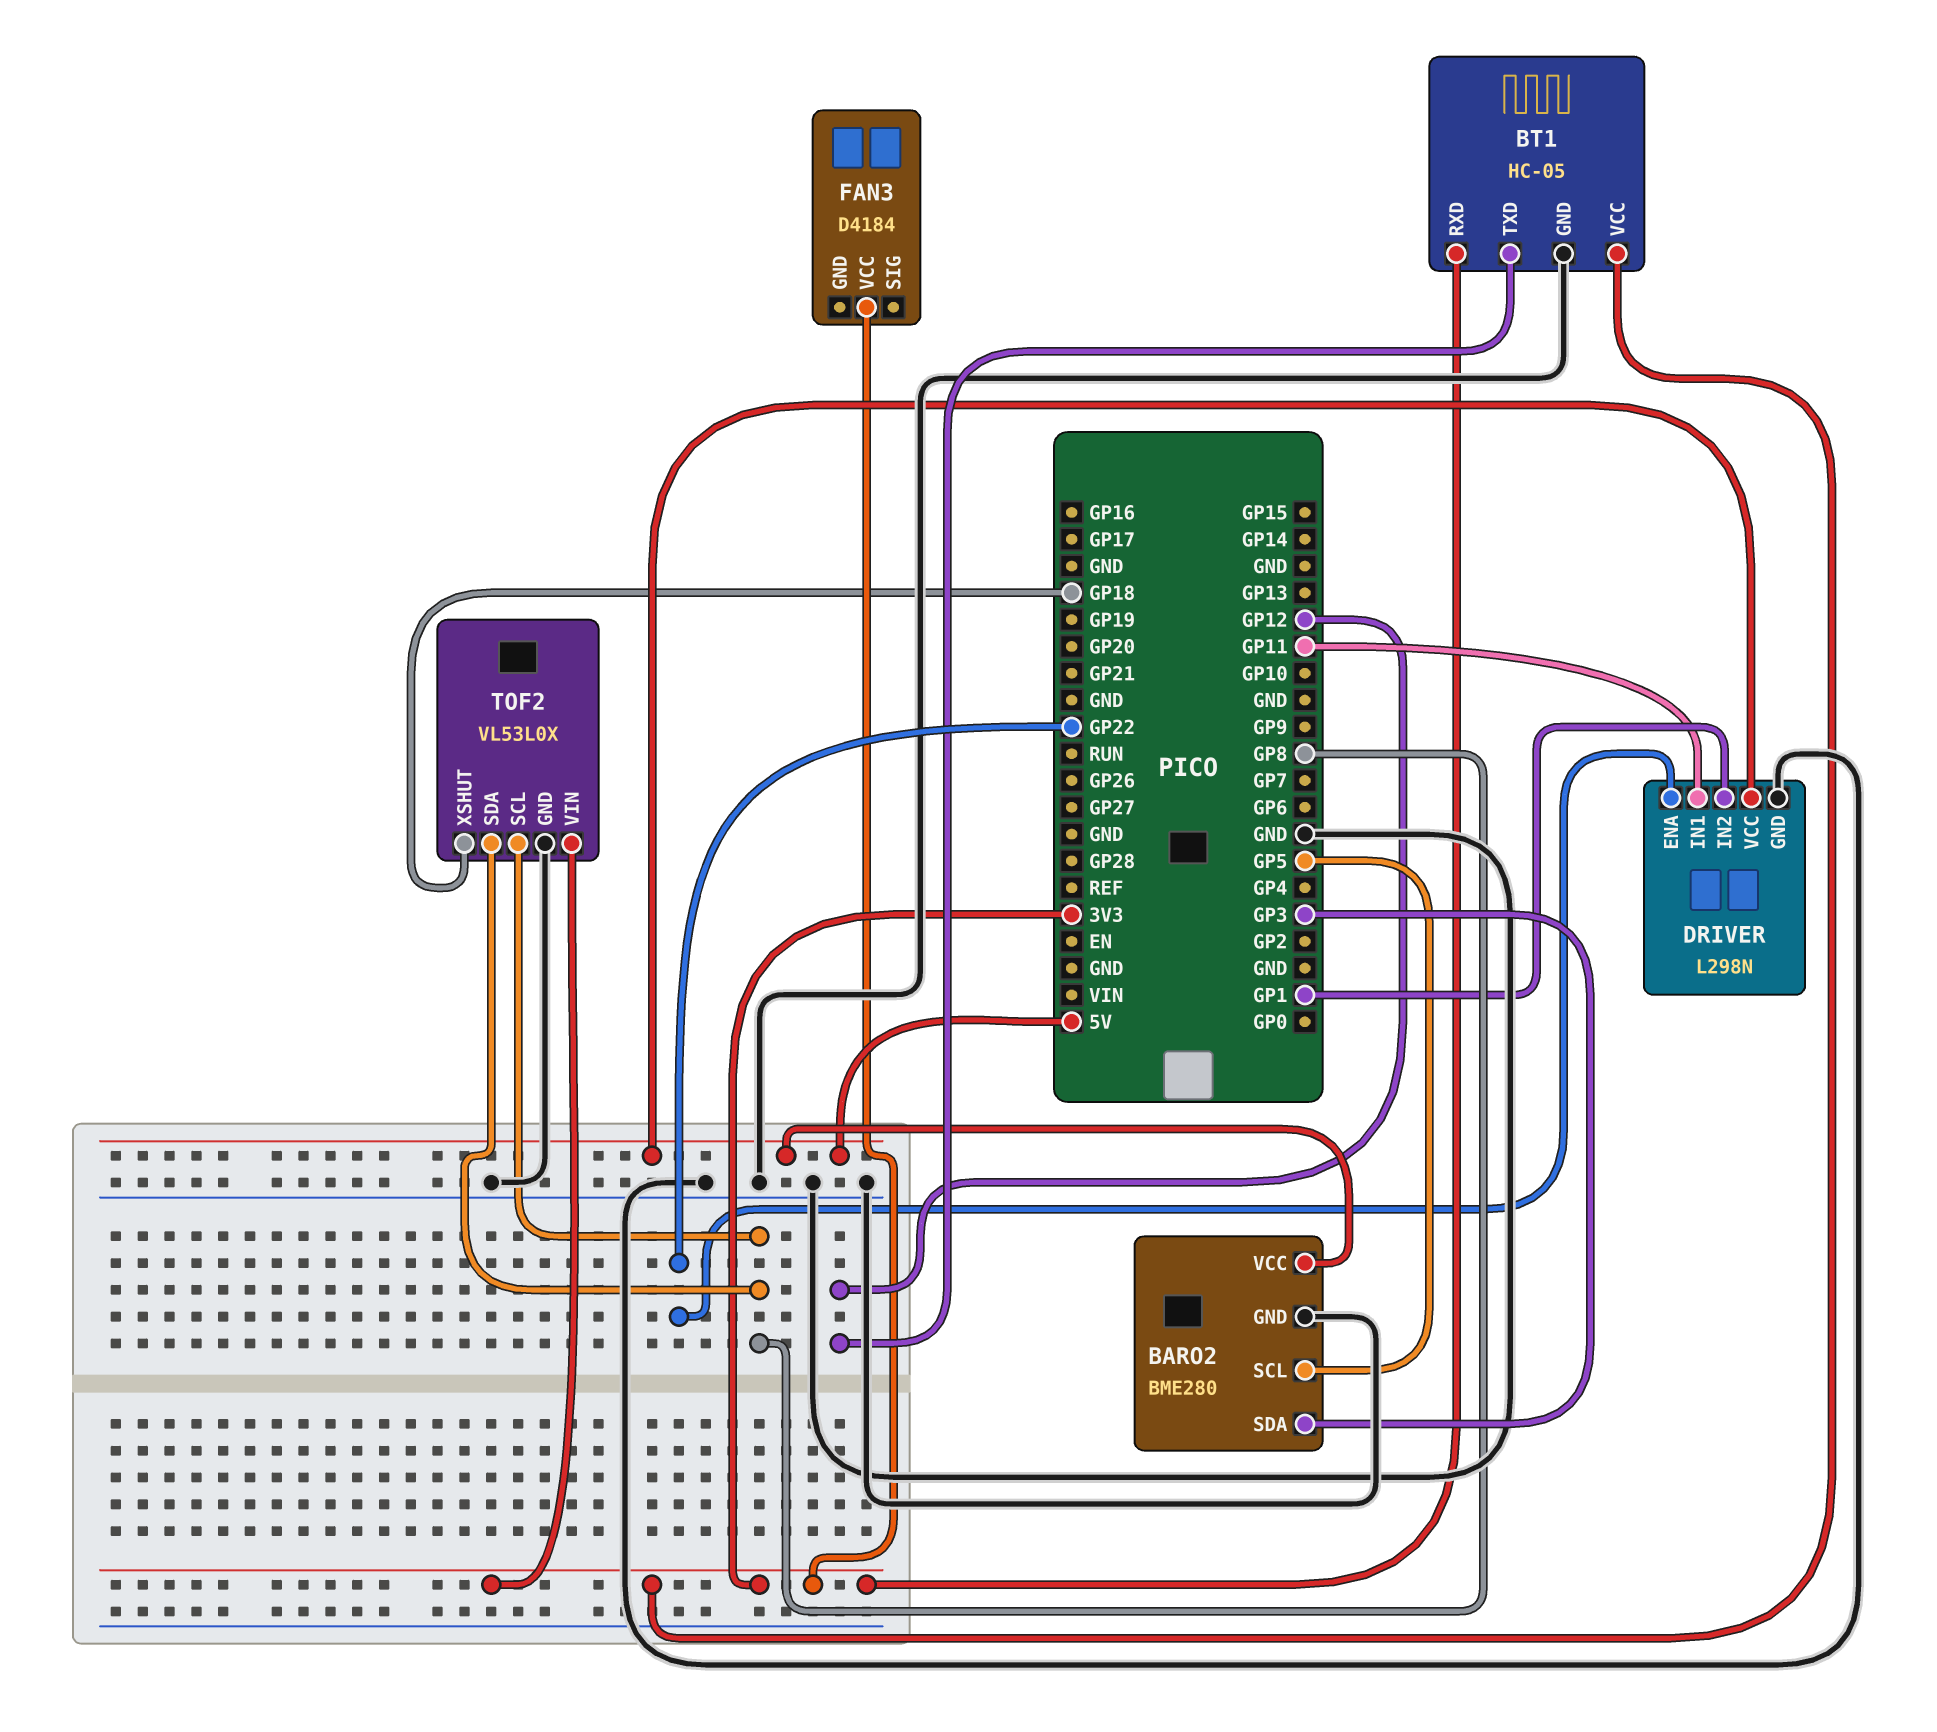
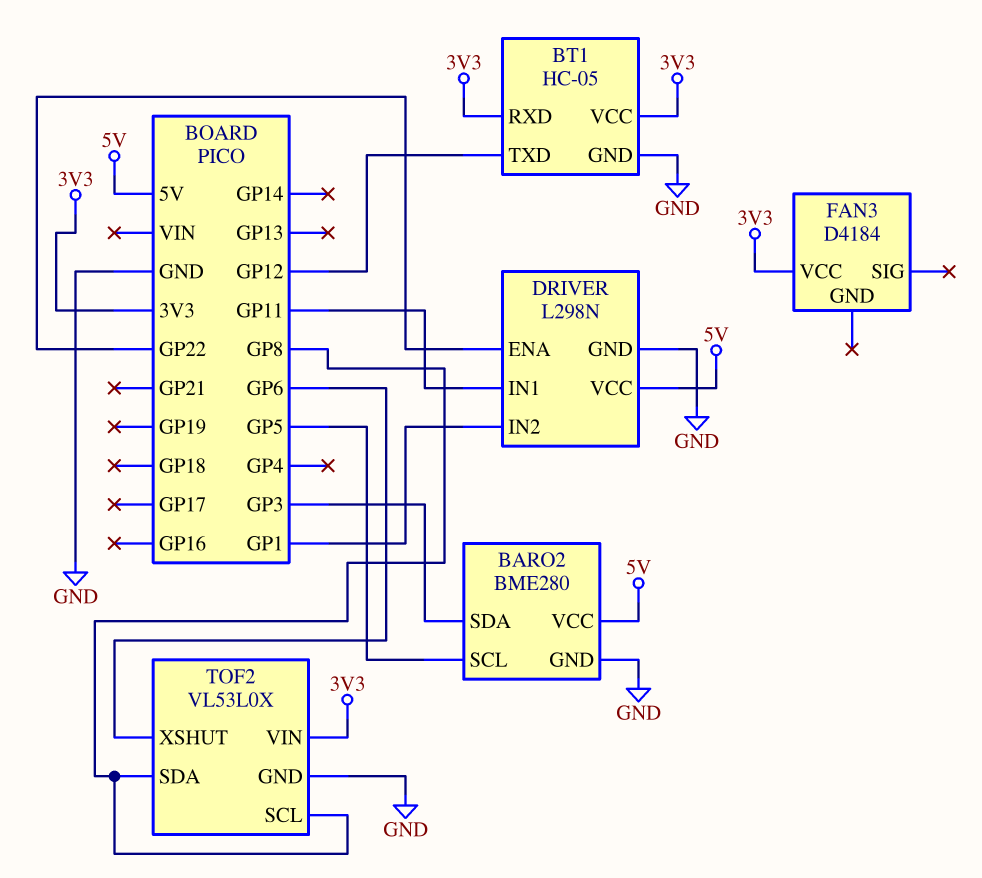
TOF2 pin XSHUT: GP18 -> GP6

